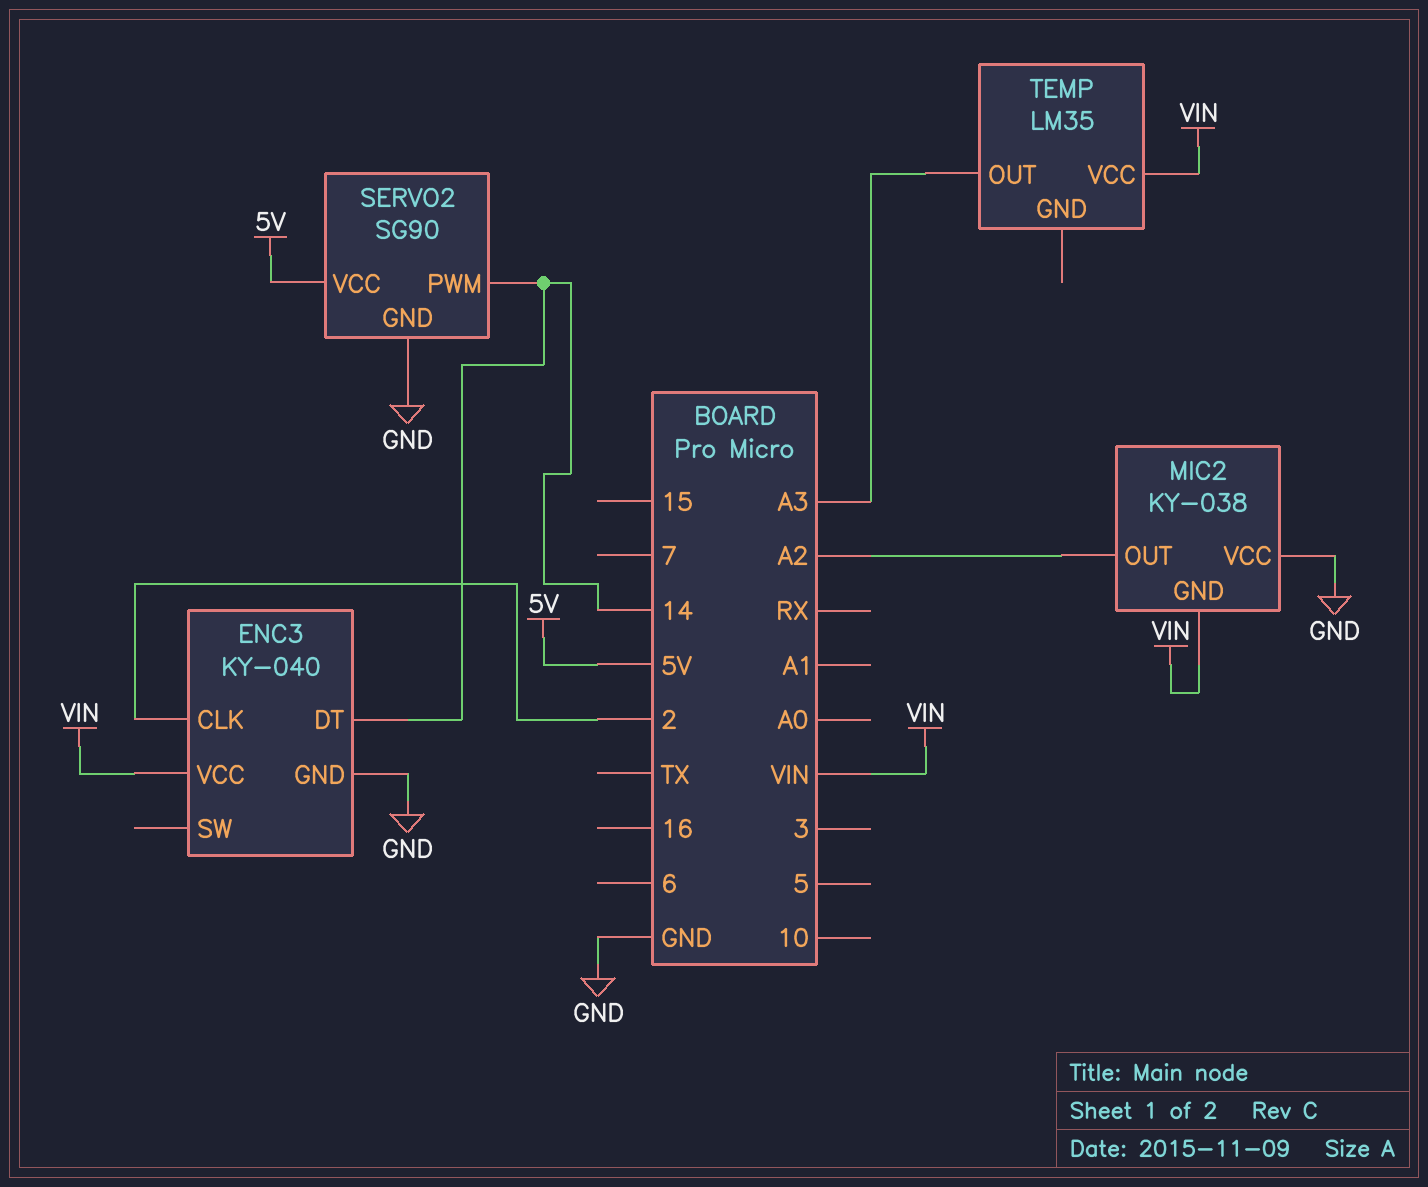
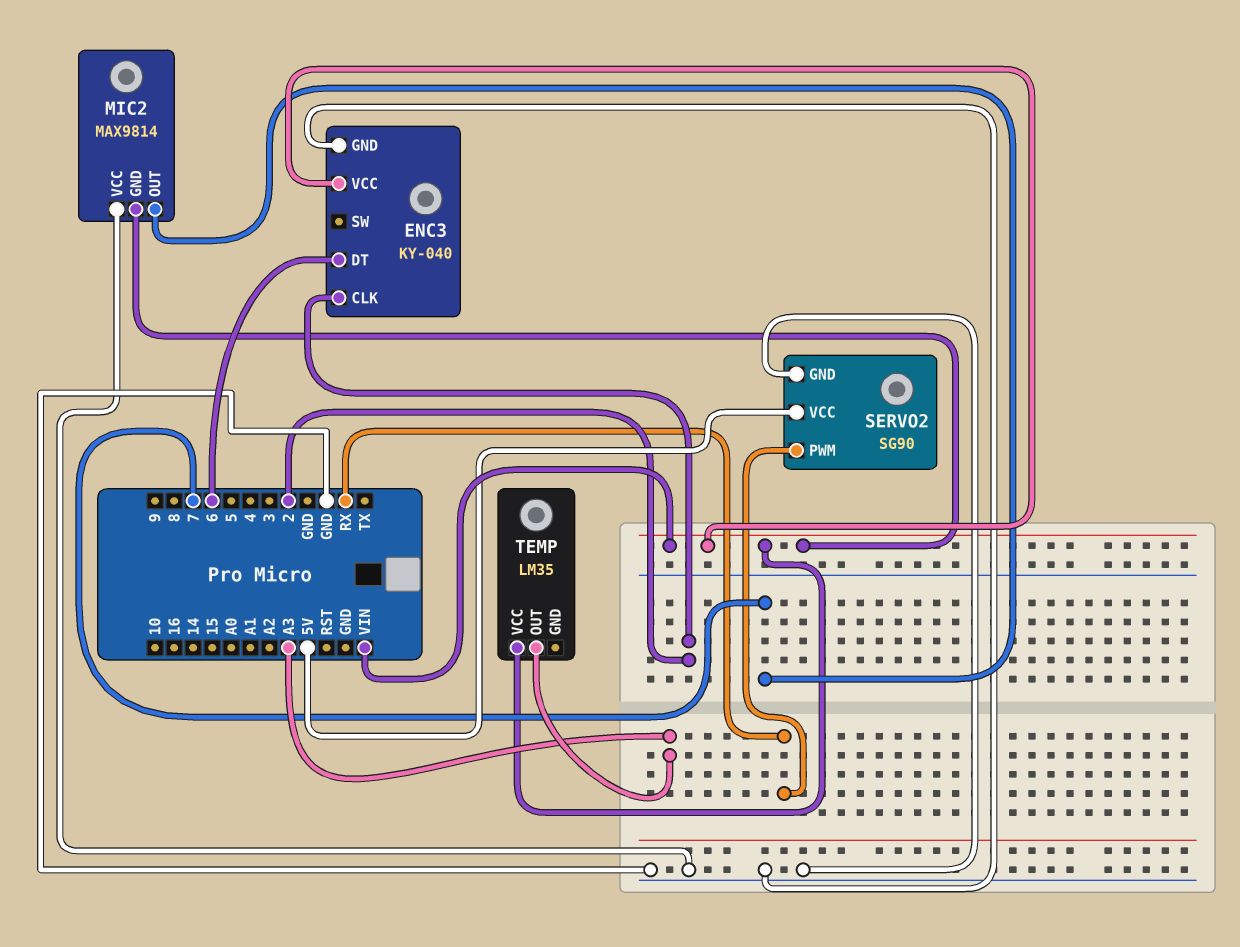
ENC3 pin DT: 14 -> 6
MIC2: KY-038 -> MAX9814
MIC2 pin OUT: A2 -> 7
SERVO2 pin PWM: 14 -> RX

